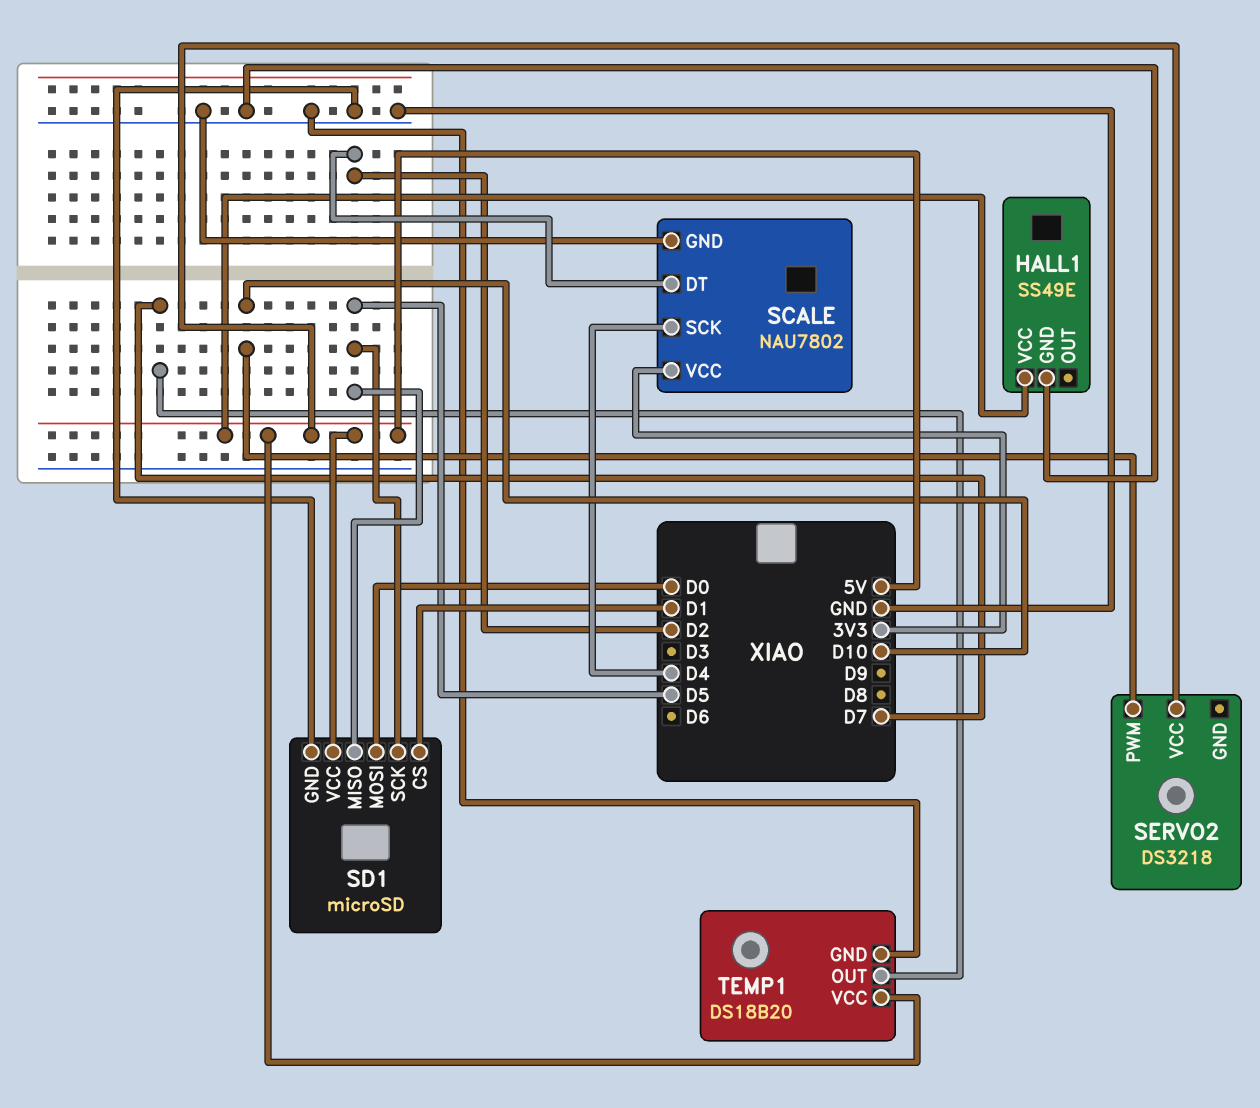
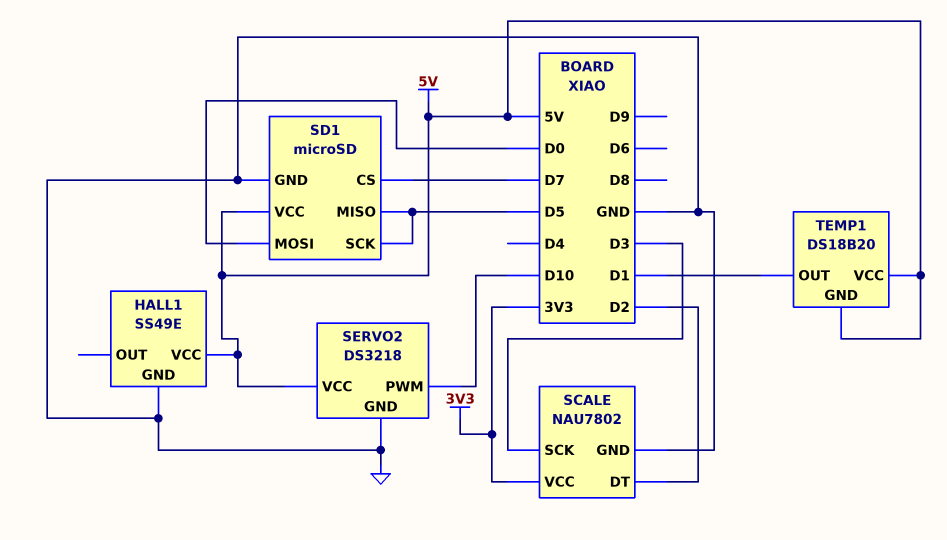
SCALE pin SCK: D4 -> D3
SD1 pin CS: D1 -> D7
SERVO2 pin GND: none -> GND
TEMP1 pin GND: GND -> 5V
TEMP1 pin OUT: D7 -> D1

